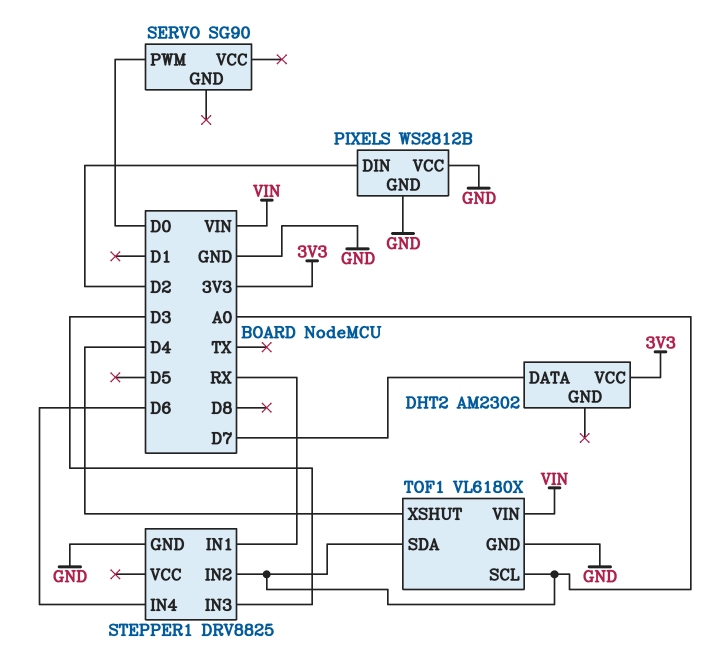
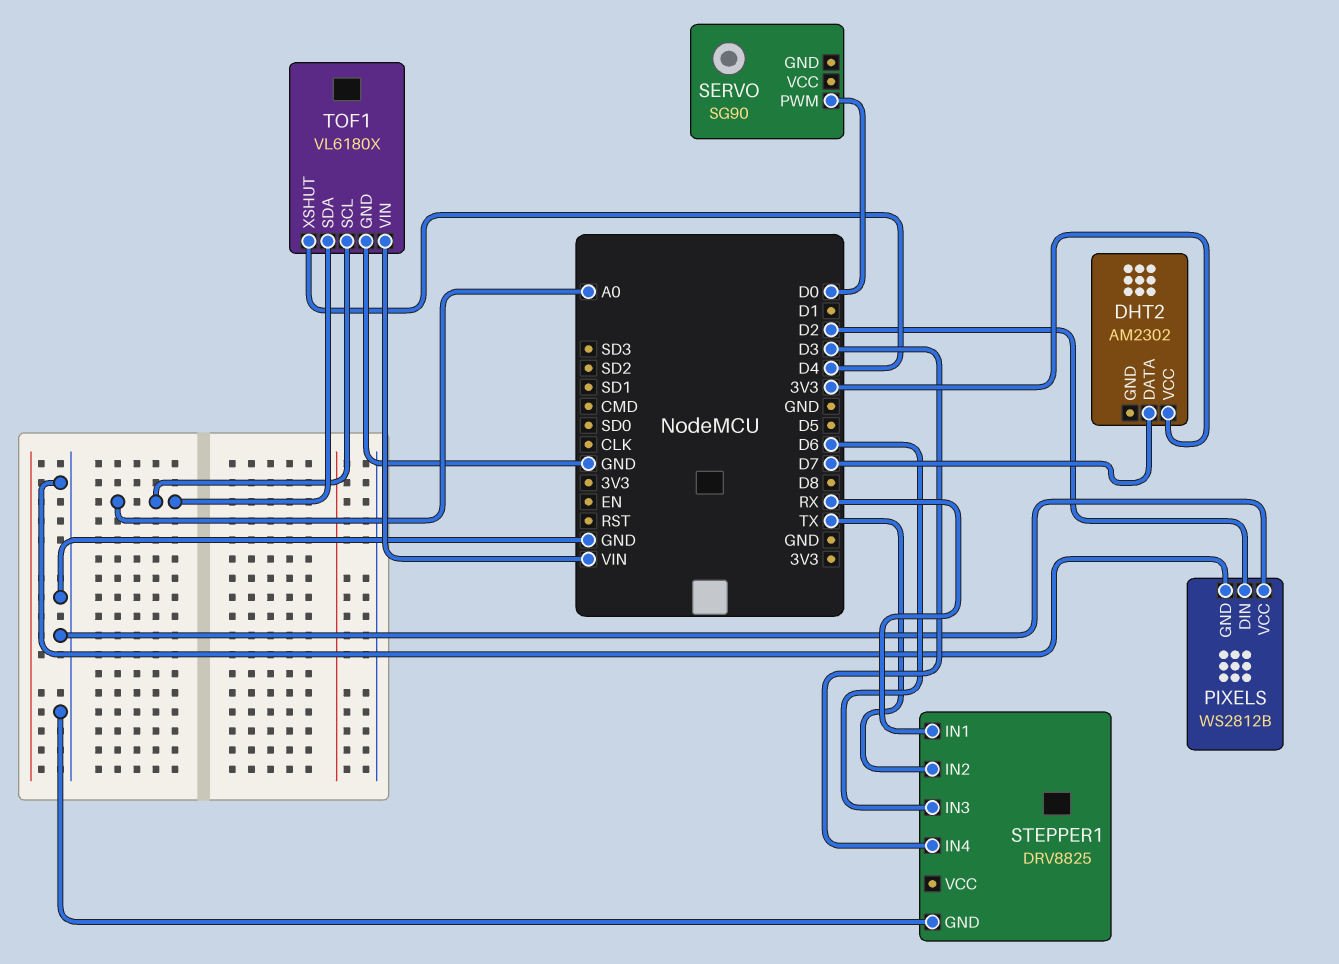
STEPPER1 pin IN2: A0 -> TX
STEPPER1 pin IN3: D3 -> D6
STEPPER1 pin IN4: D6 -> D3

